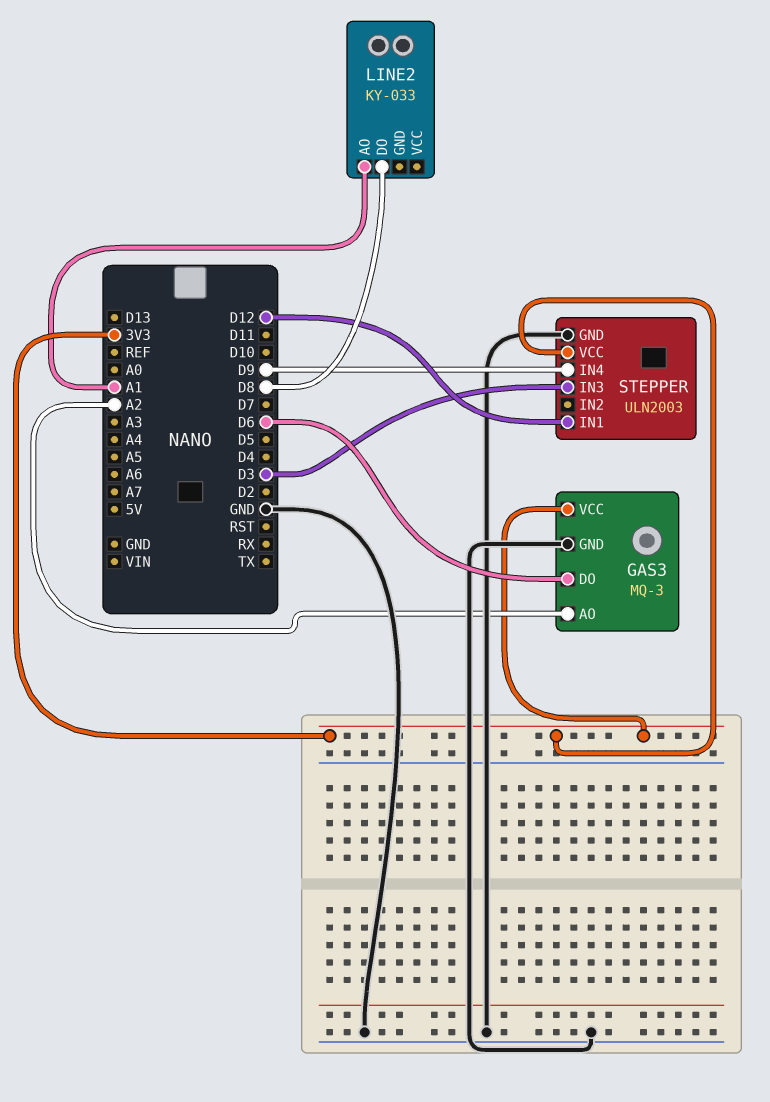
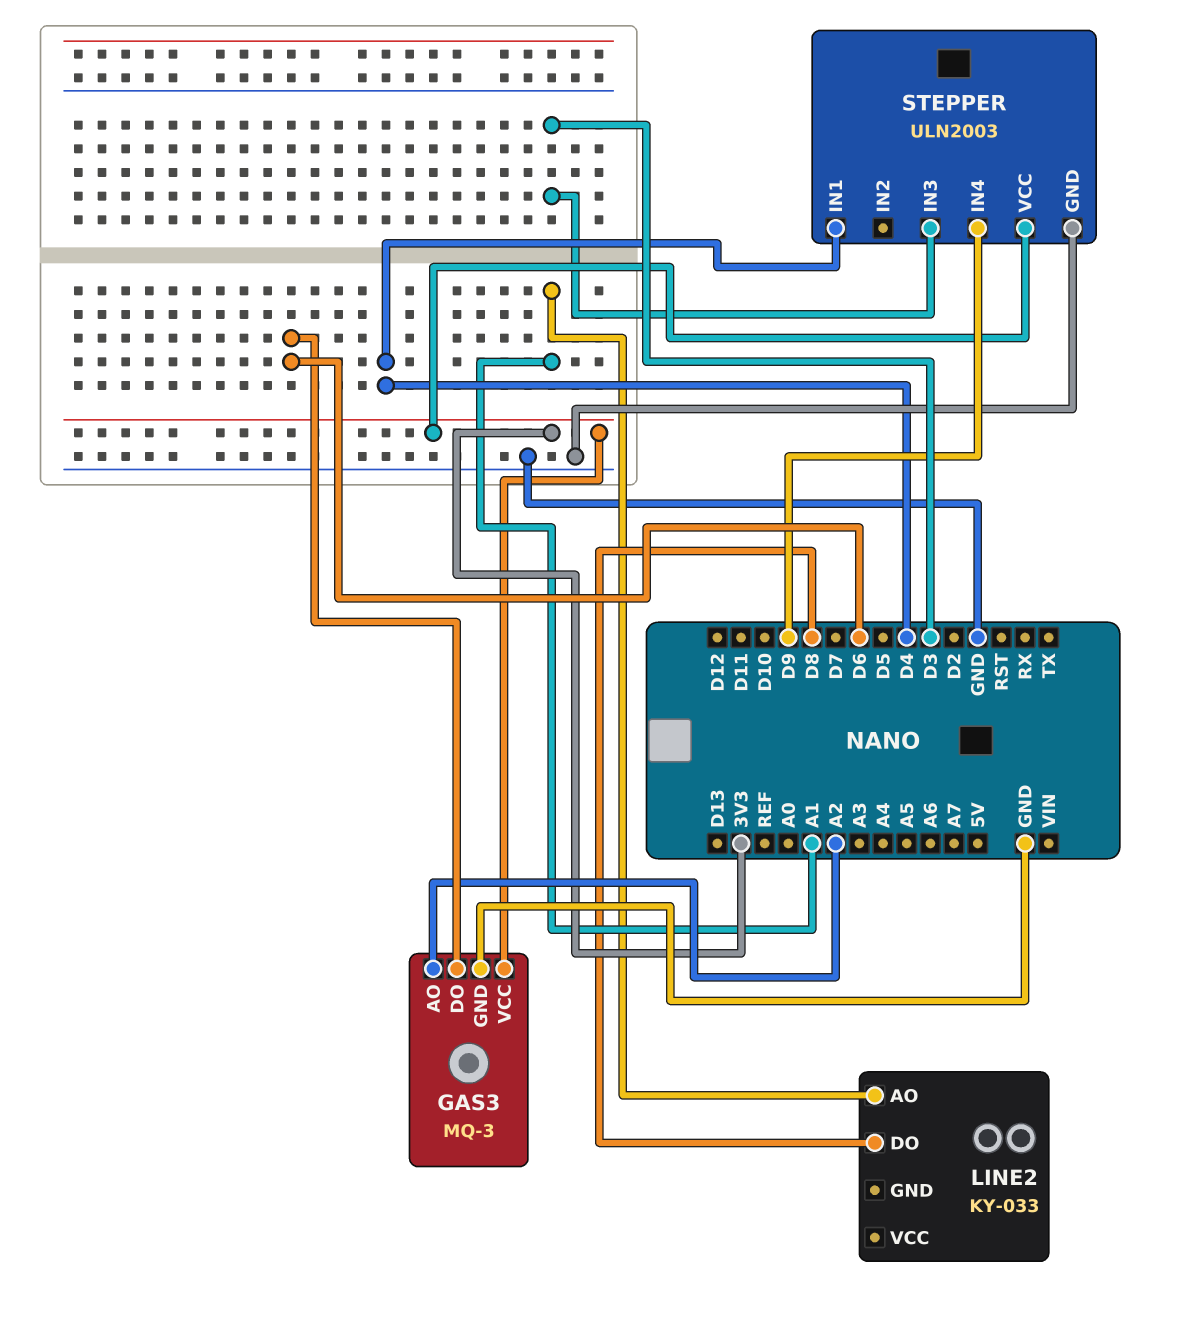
STEPPER pin IN1: D12 -> D4

